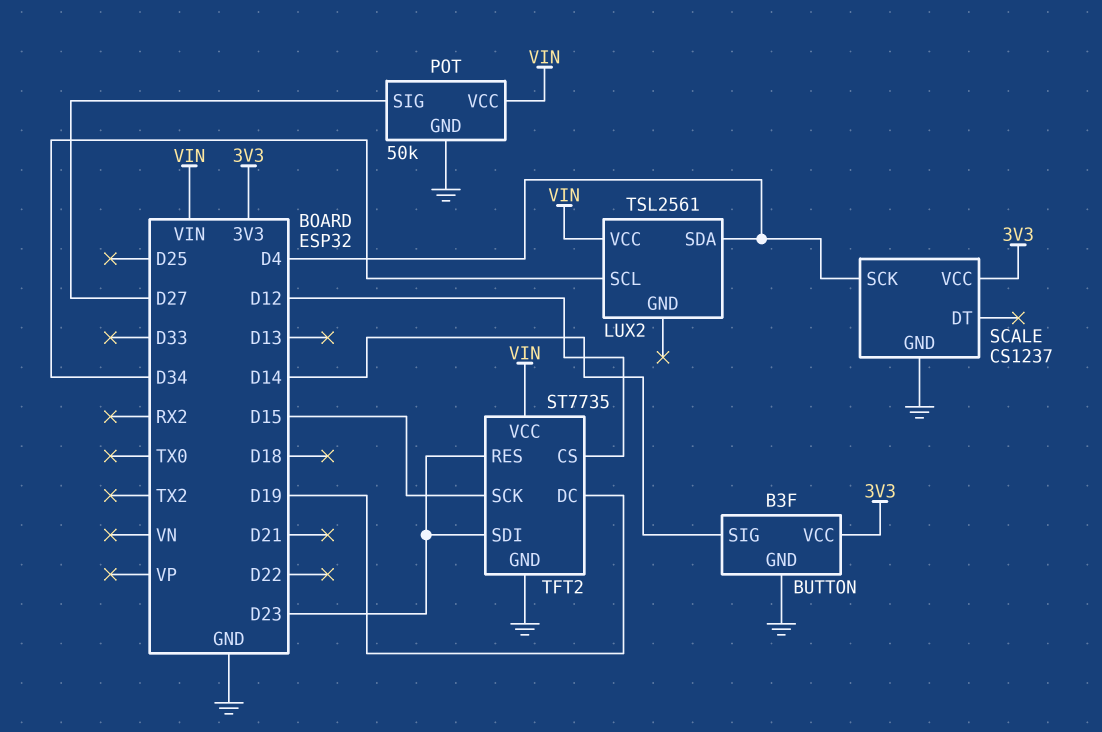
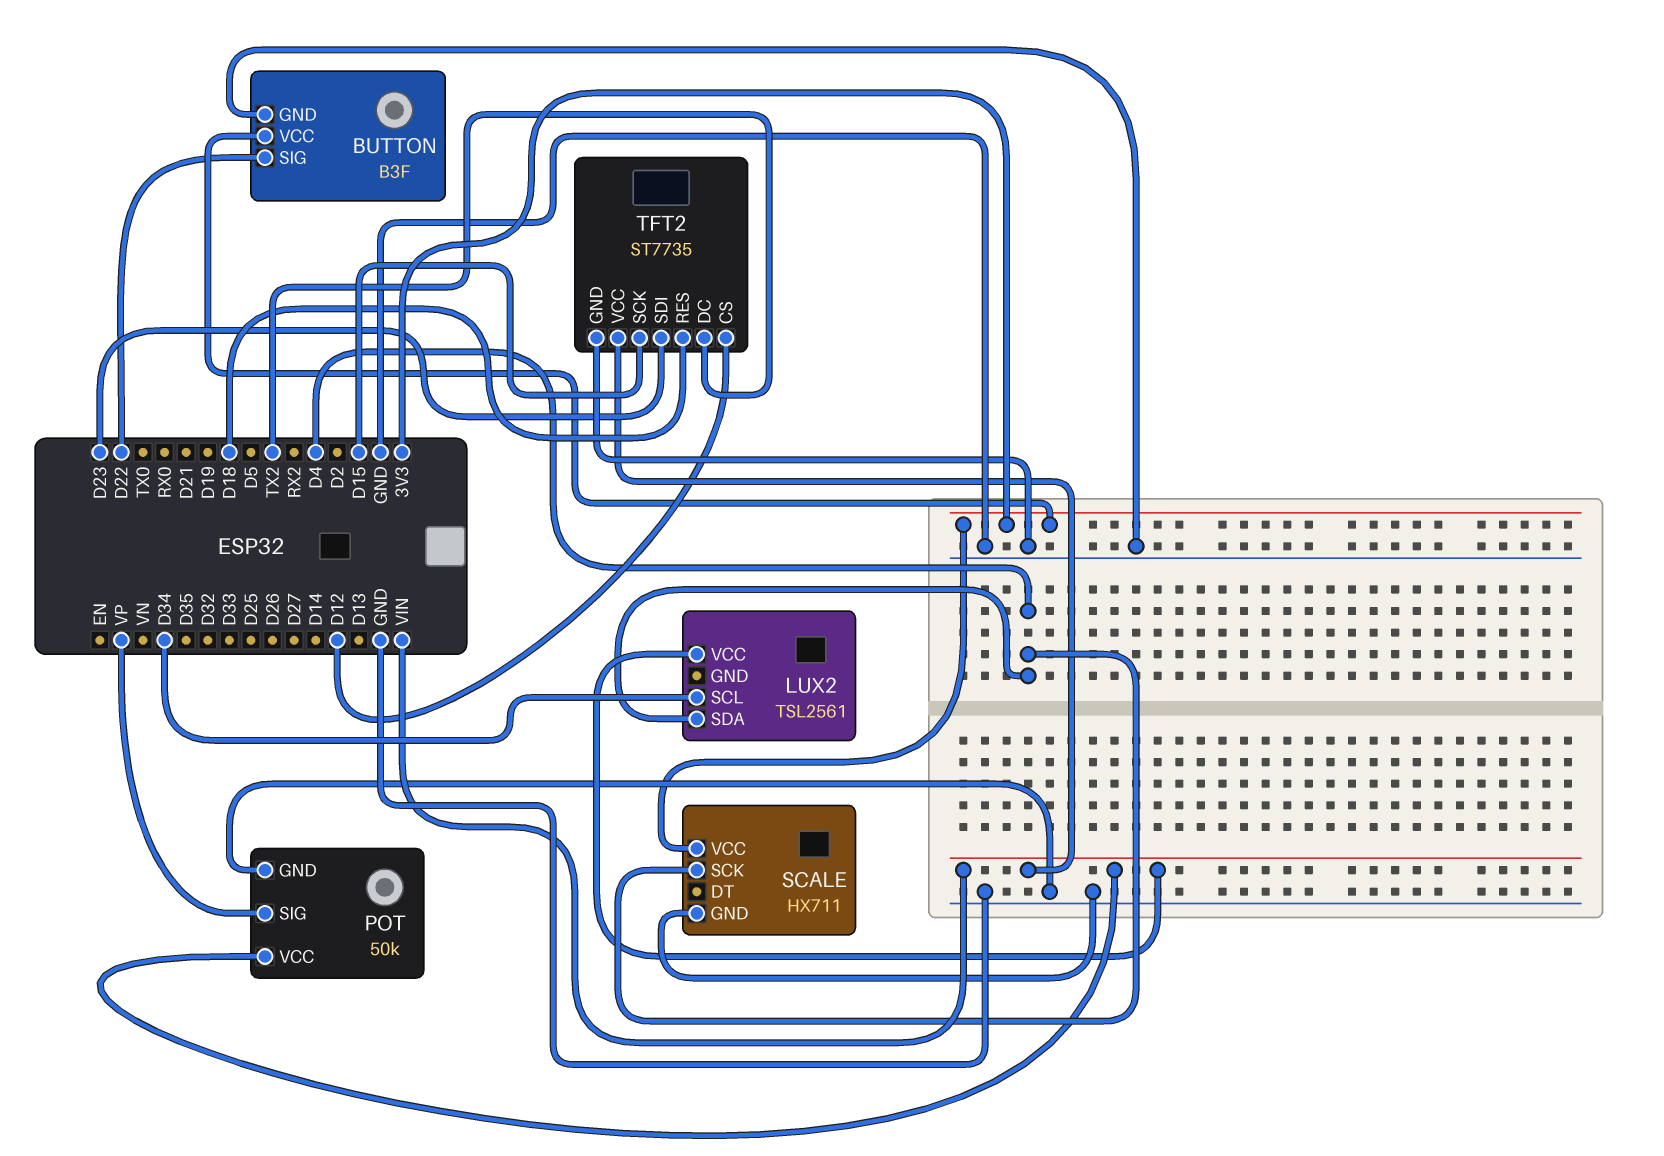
BUTTON pin SIG: D14 -> D22
POT pin SIG: D27 -> VP
SCALE: CS1237 -> HX711
TFT2 pin DC: D19 -> TX2
TFT2 pin RES: D23 -> D18

